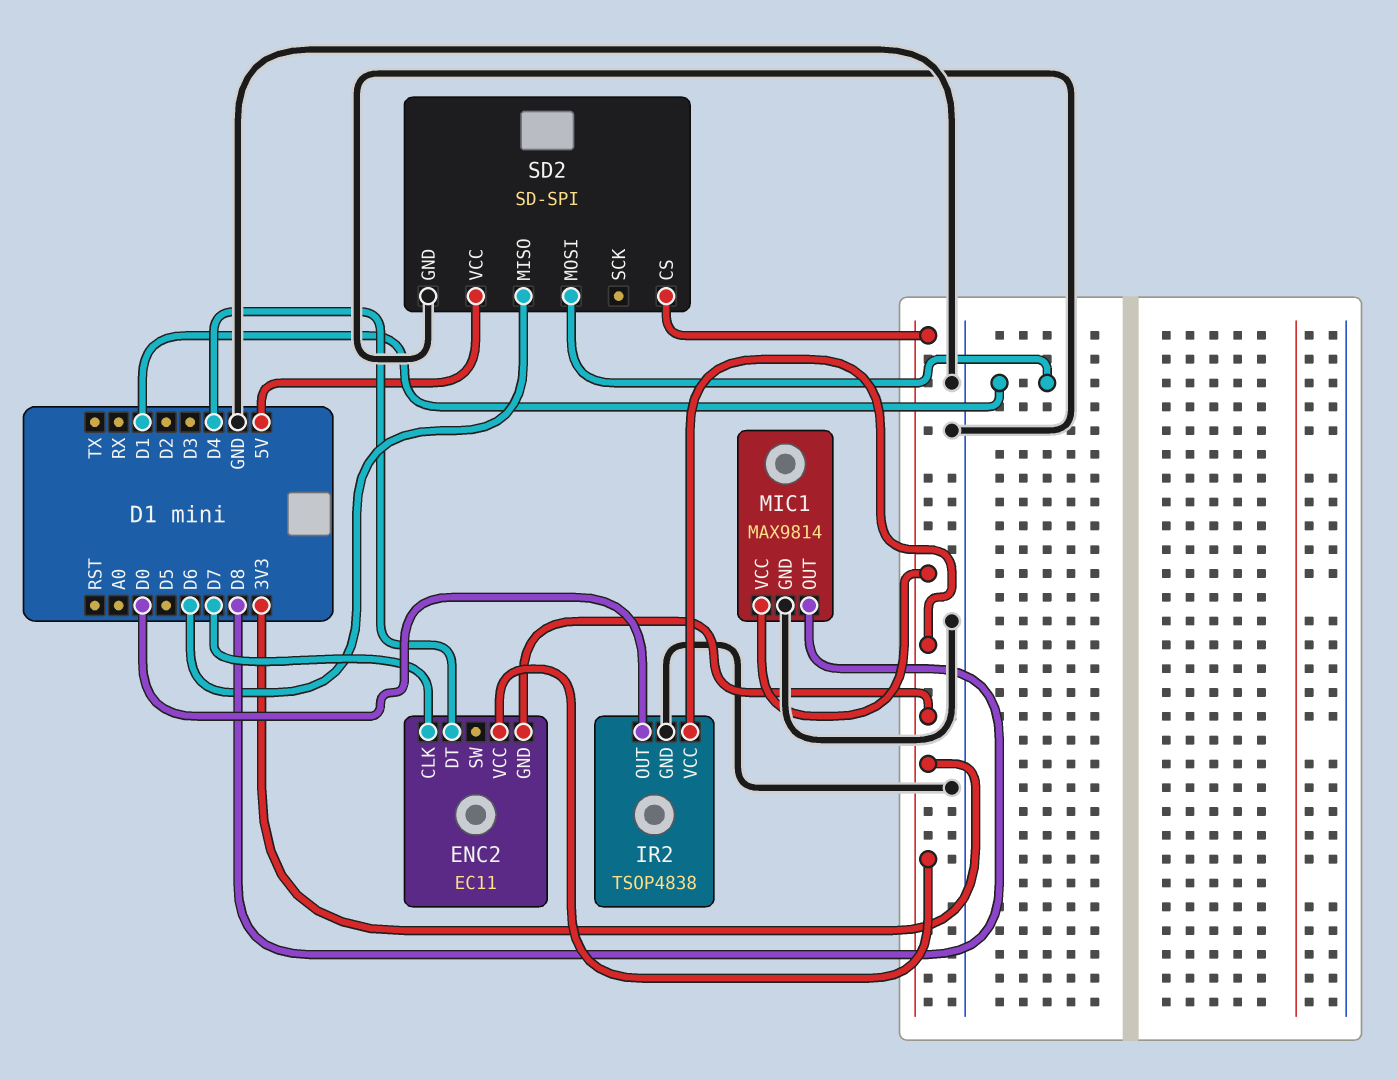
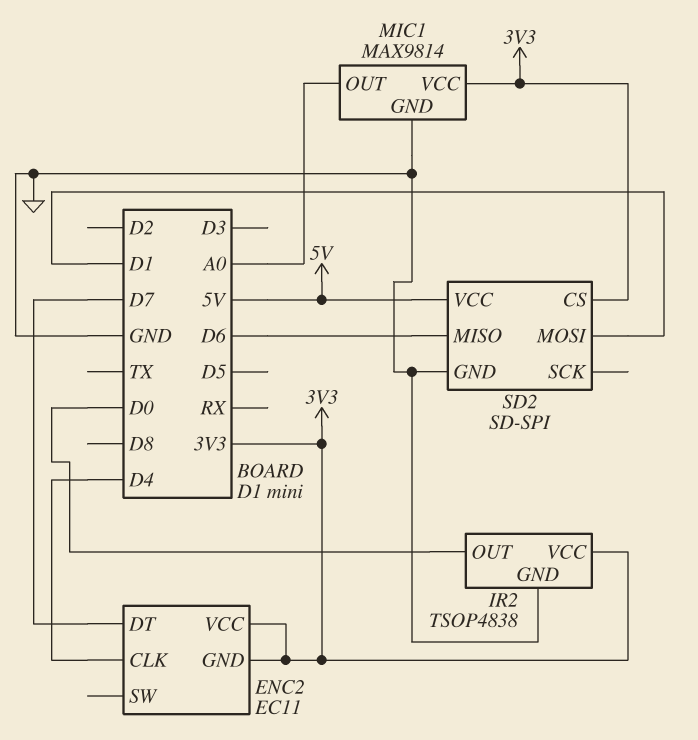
ENC2 pin CLK: D7 -> D4
ENC2 pin DT: D4 -> D7
MIC1 pin OUT: D8 -> A0

